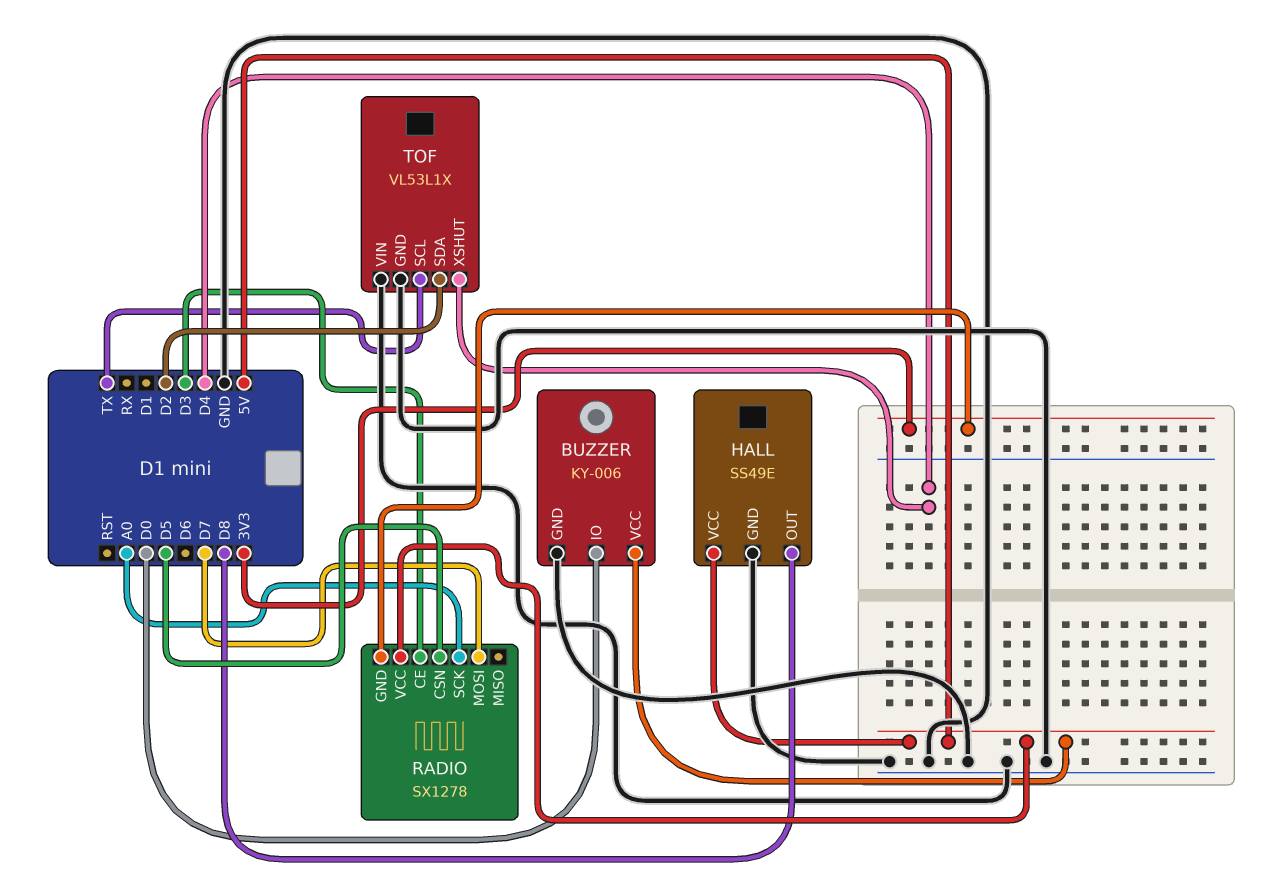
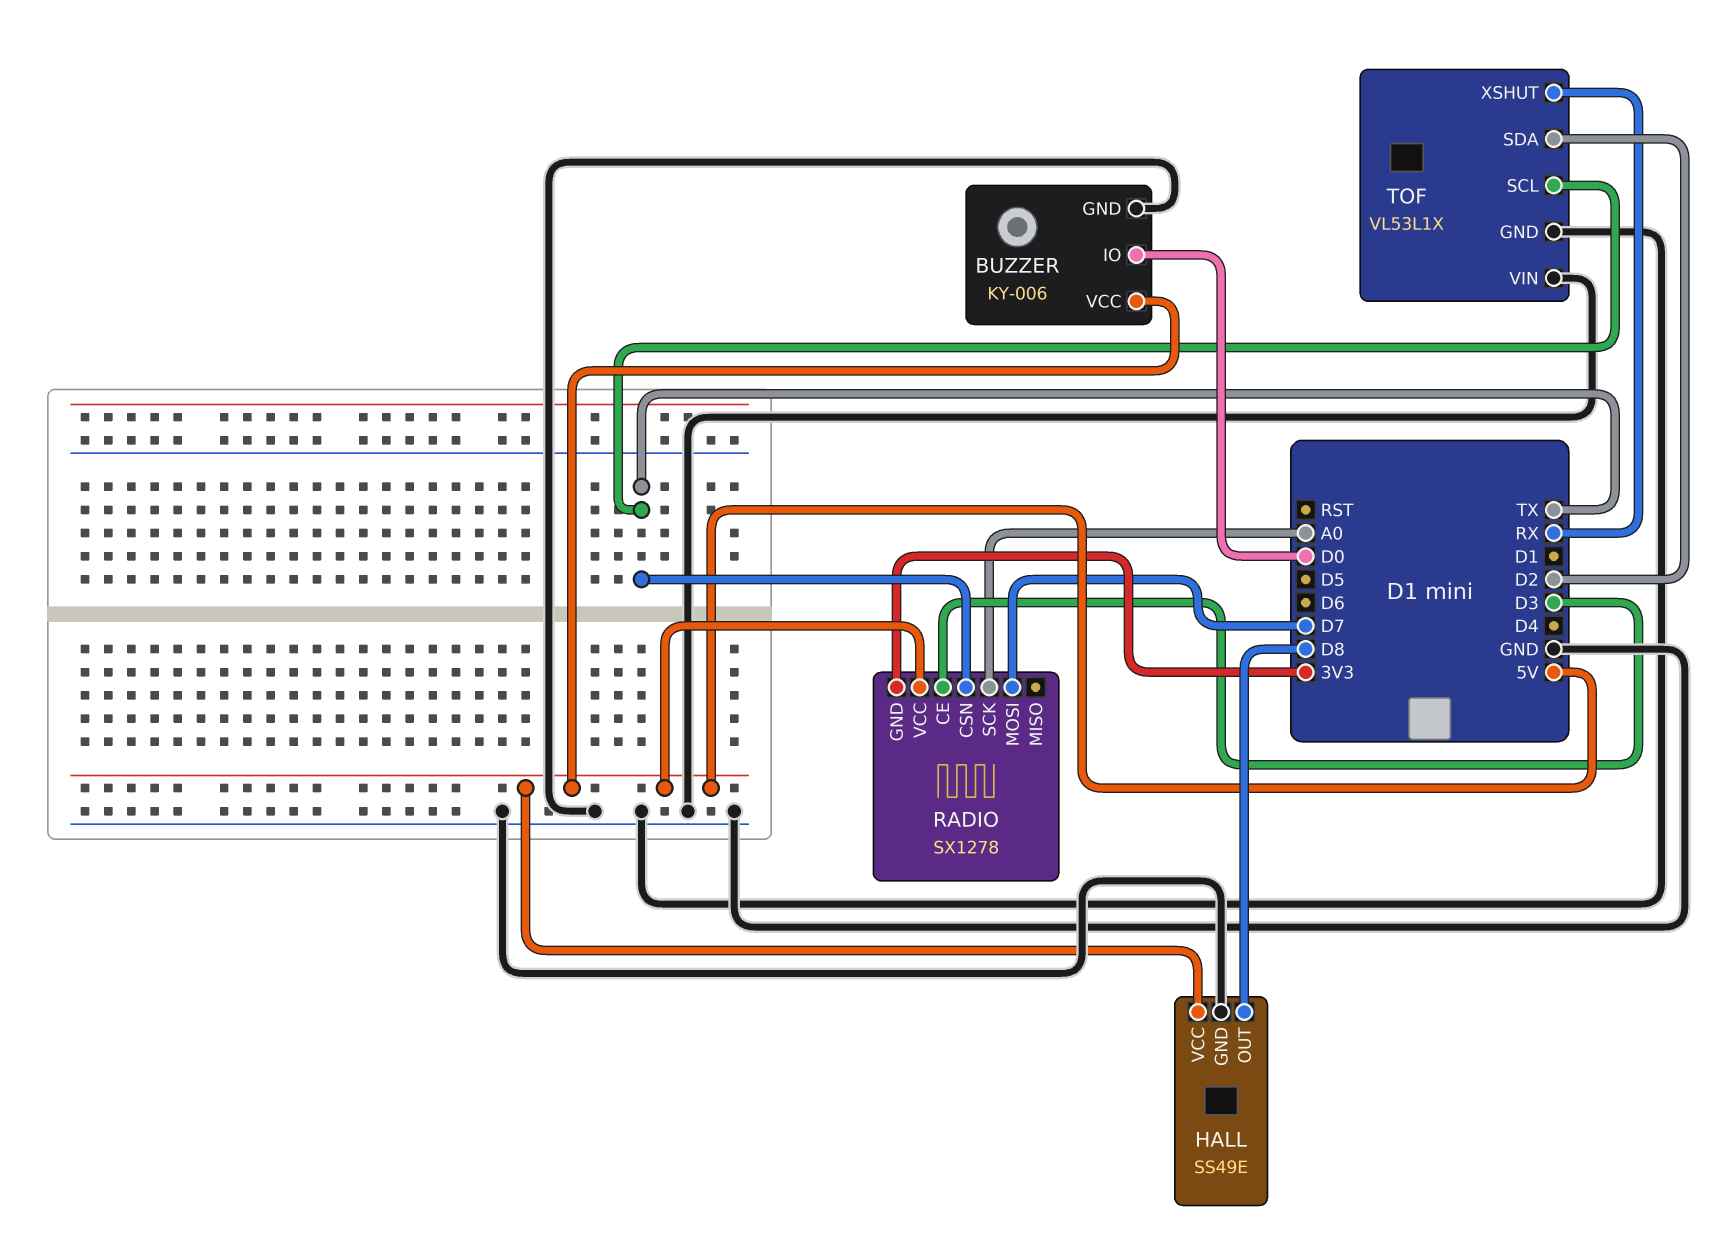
RADIO pin CSN: D5 -> TX
TOF pin XSHUT: D4 -> RX

